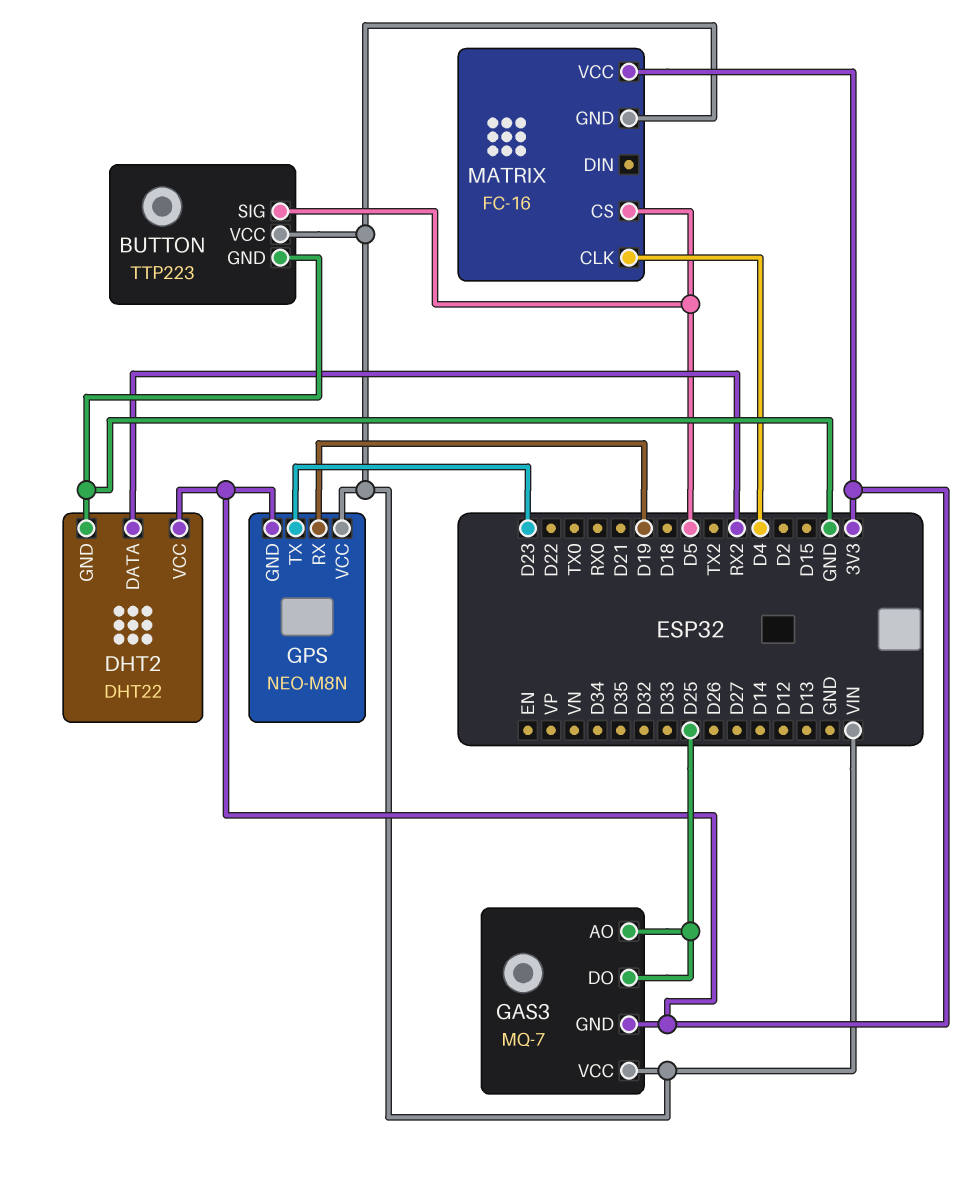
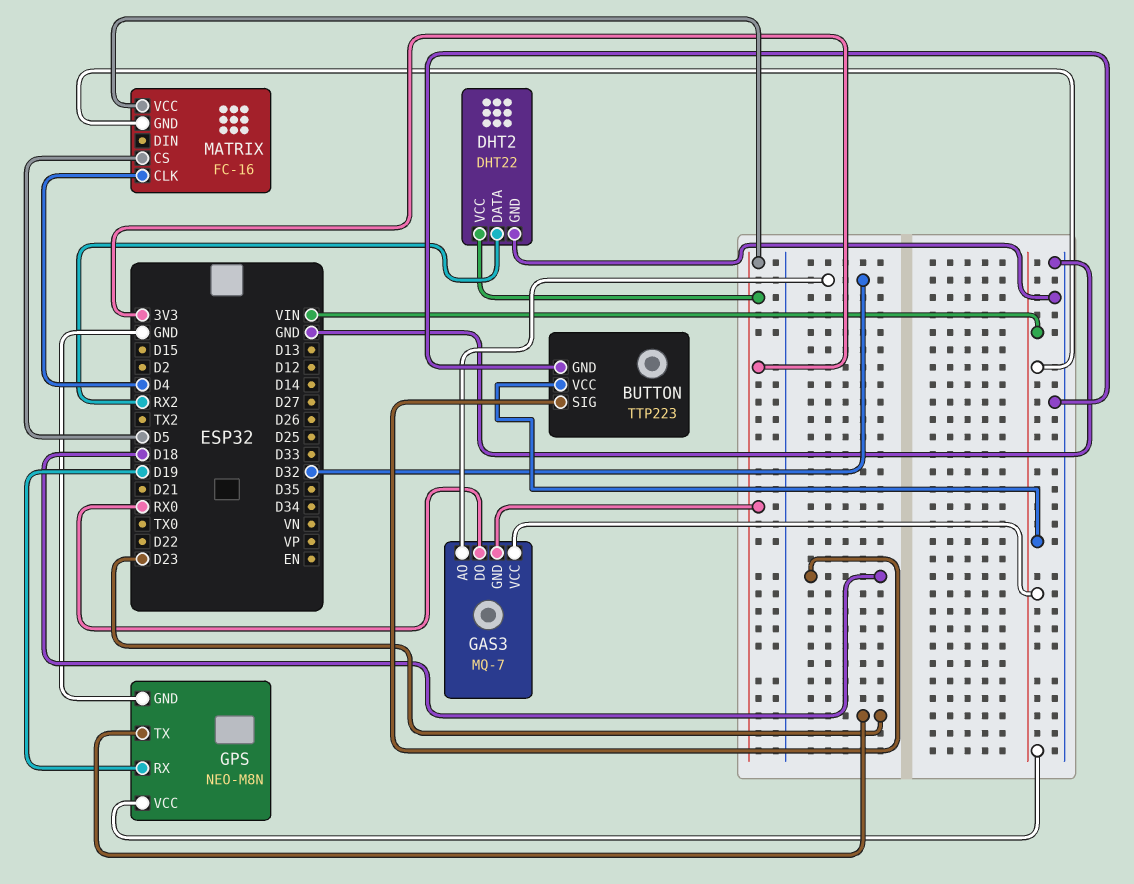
BUTTON pin SIG: D5 -> D18
GAS3 pin AO: D25 -> D32
GAS3 pin DO: D25 -> RX0
GPS pin GND: 3V3 -> GND

